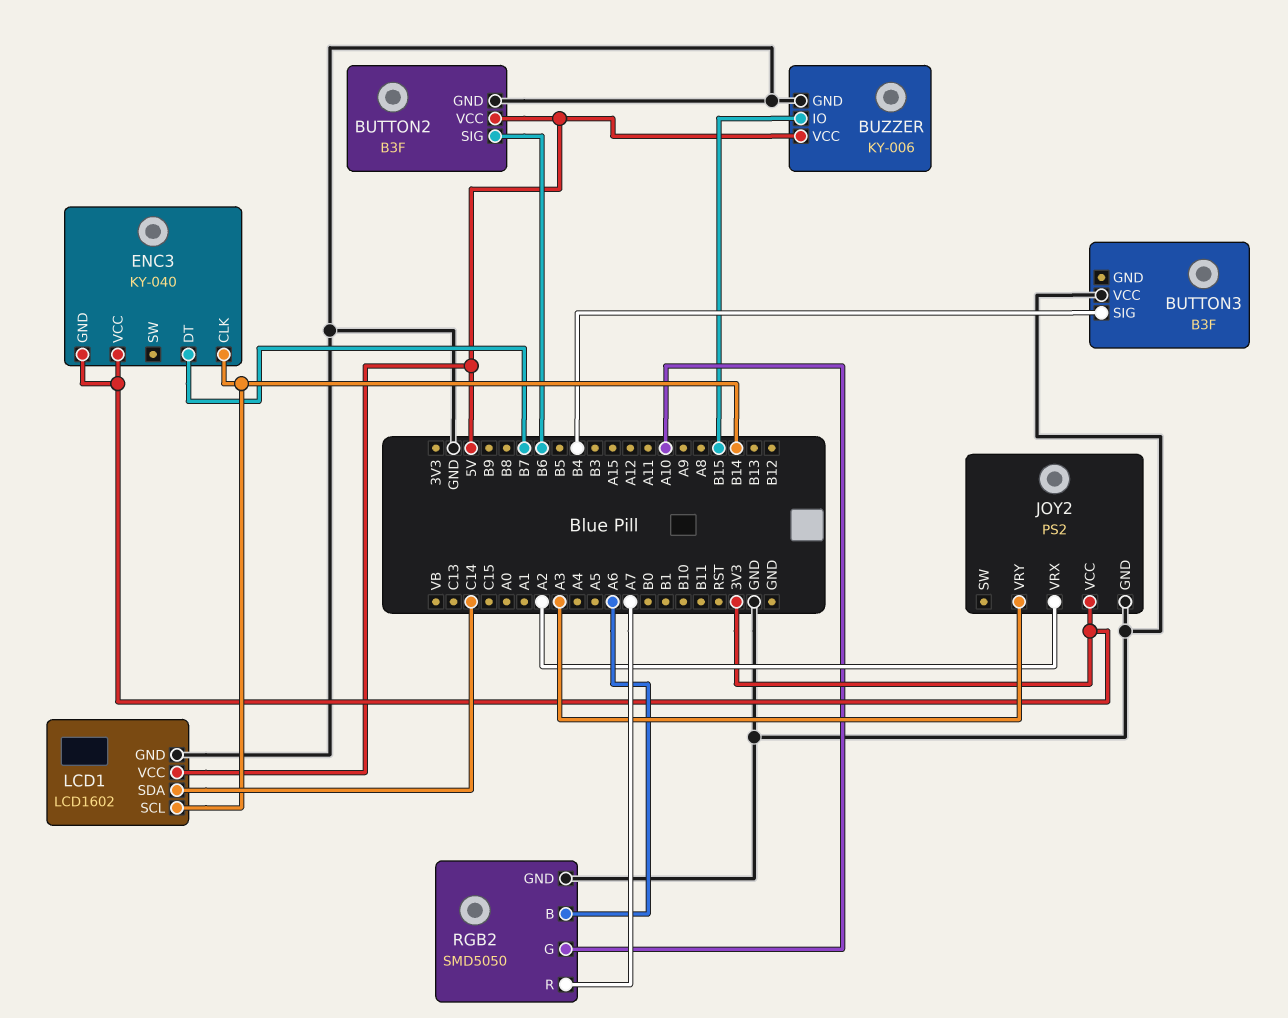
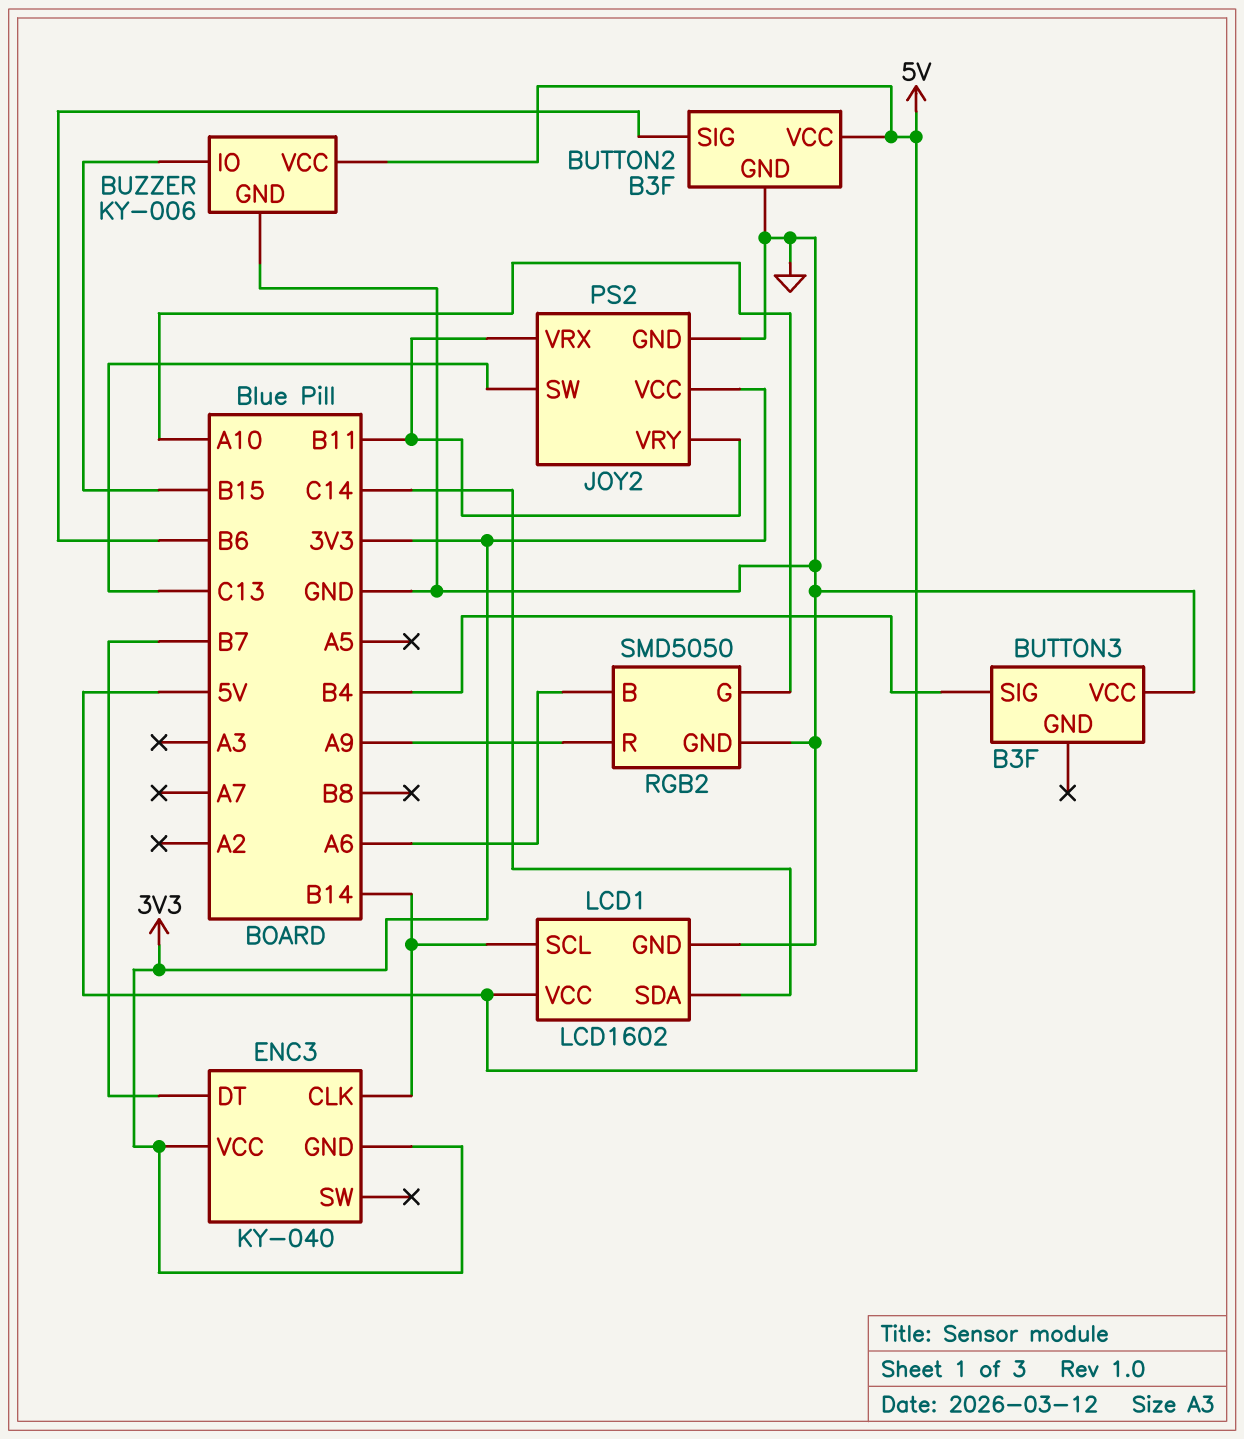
JOY2 pin SW: none -> C13
JOY2 pin VRX: A2 -> B11
JOY2 pin VRY: A3 -> B11
RGB2 pin R: A7 -> A9

